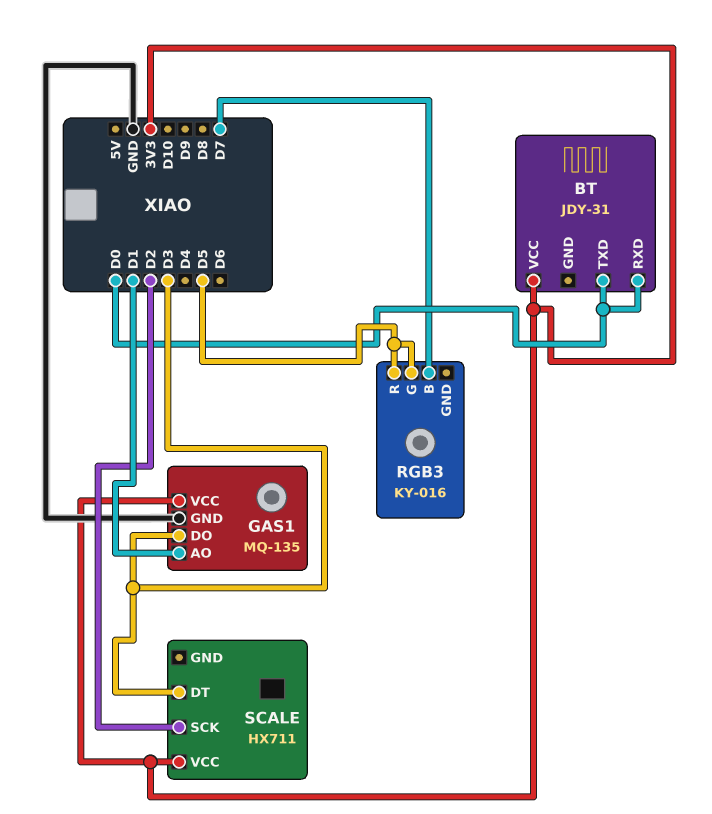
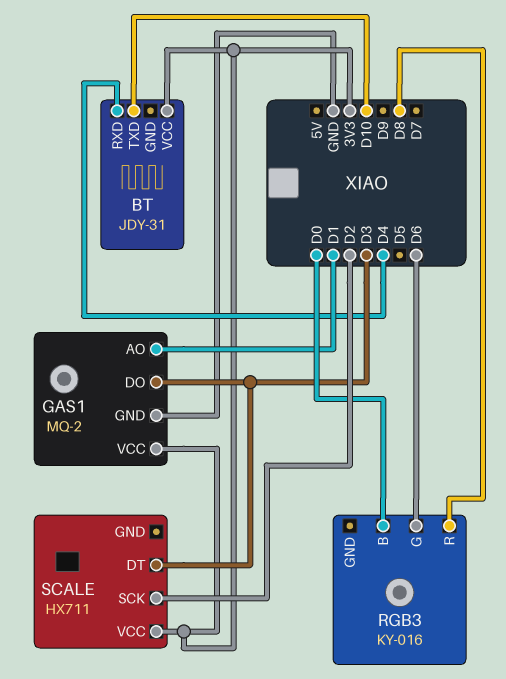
BT pin RXD: D0 -> D4
BT pin TXD: D0 -> D10
GAS1: MQ-135 -> MQ-2
RGB3 pin B: D7 -> D0
RGB3 pin G: D5 -> D6
RGB3 pin R: D5 -> D8

